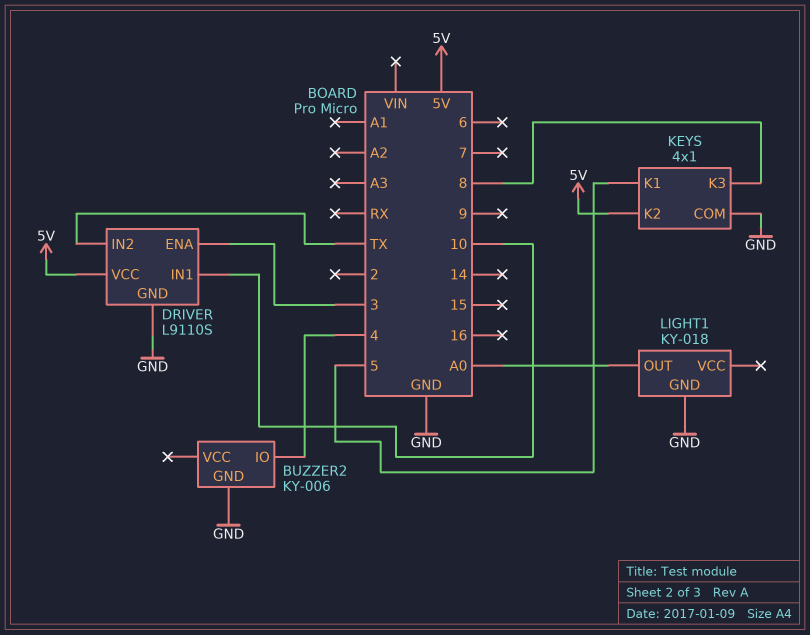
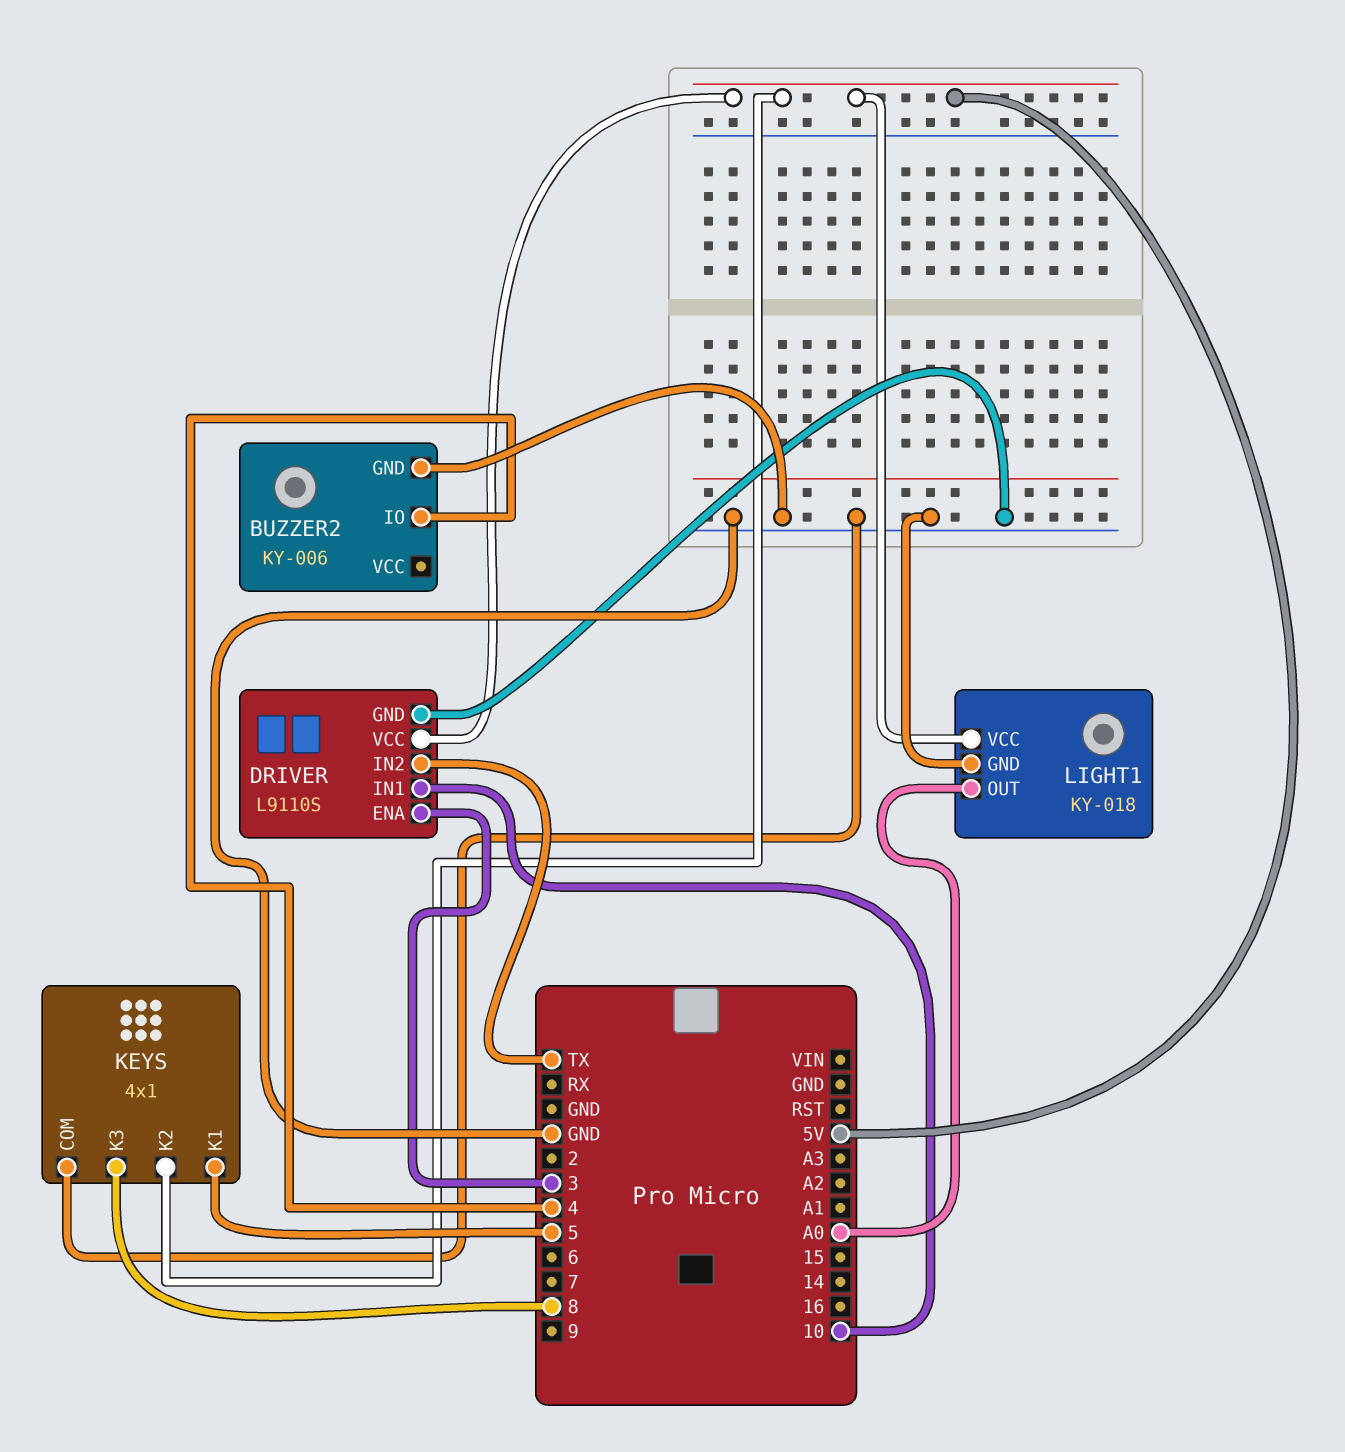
LIGHT1 pin VCC: none -> 5V

